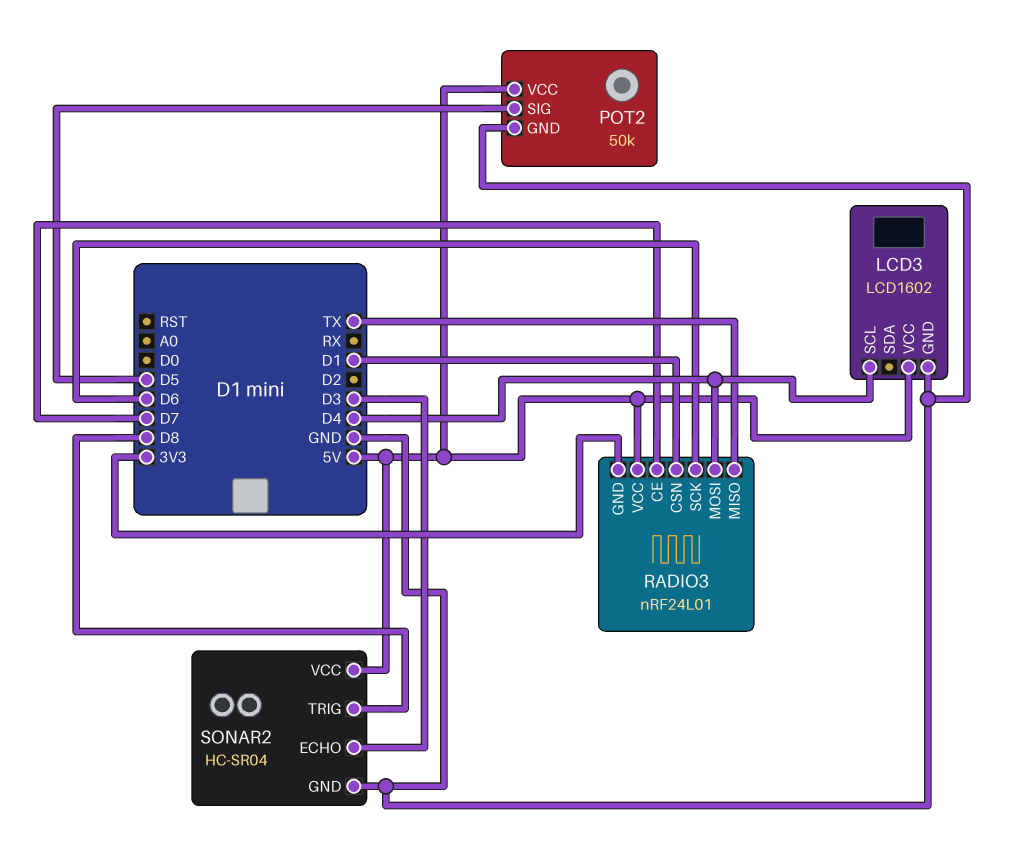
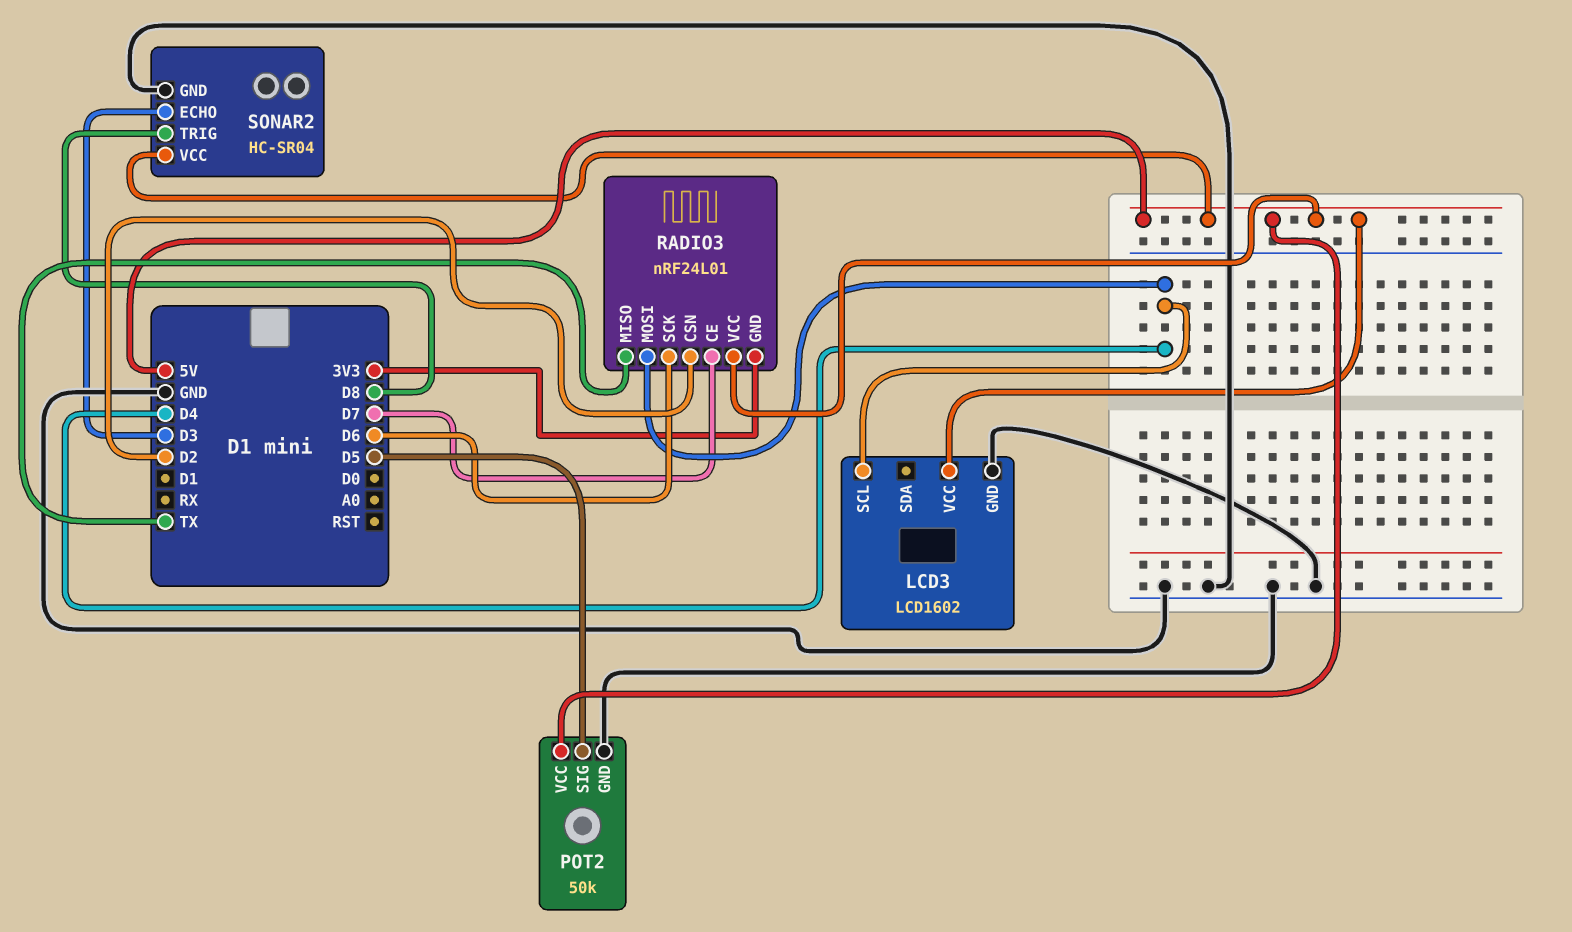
RADIO3 pin CSN: D1 -> D2

